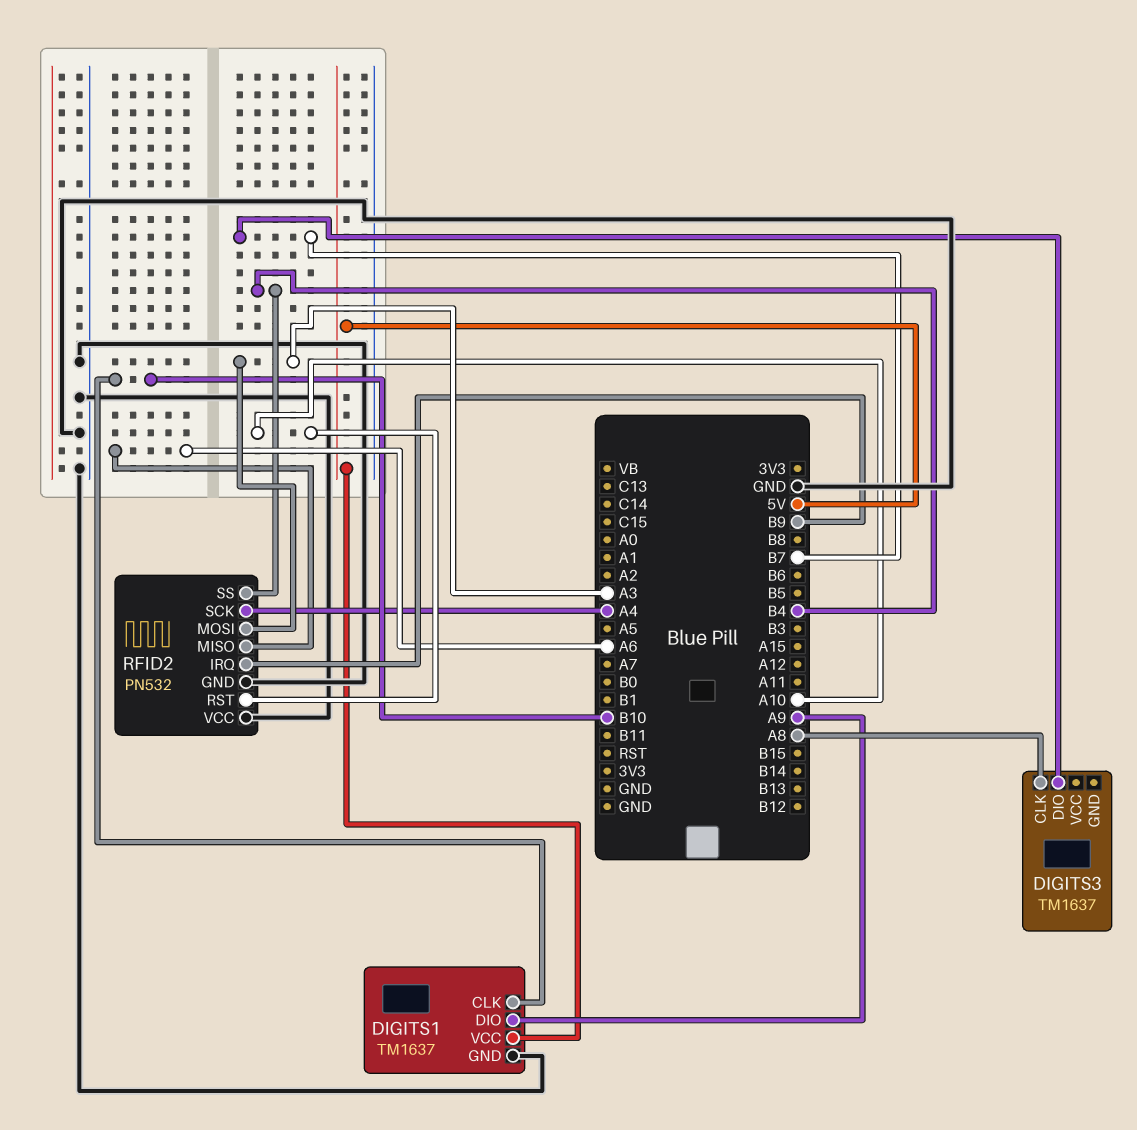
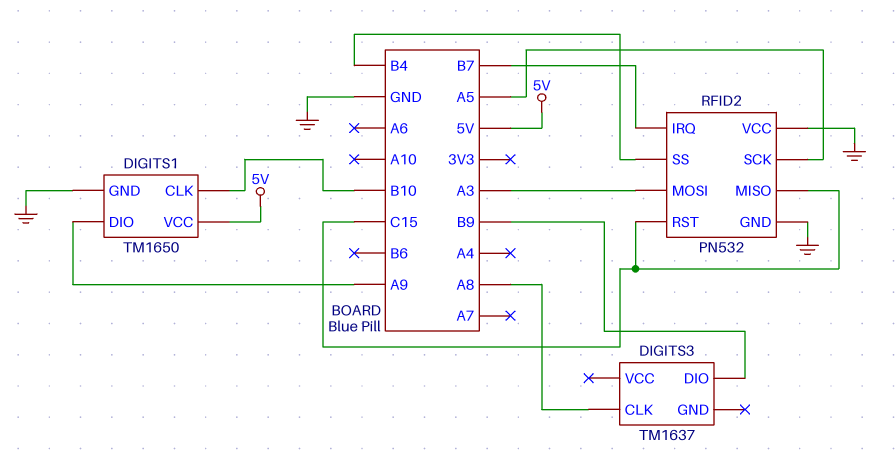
DIGITS1: TM1637 -> TM1650
DIGITS3 pin DIO: B7 -> B9
RFID2 pin IRQ: B9 -> B7
RFID2 pin MISO: A6 -> C15
RFID2 pin RST: A10 -> C15
RFID2 pin SCK: A4 -> A5

